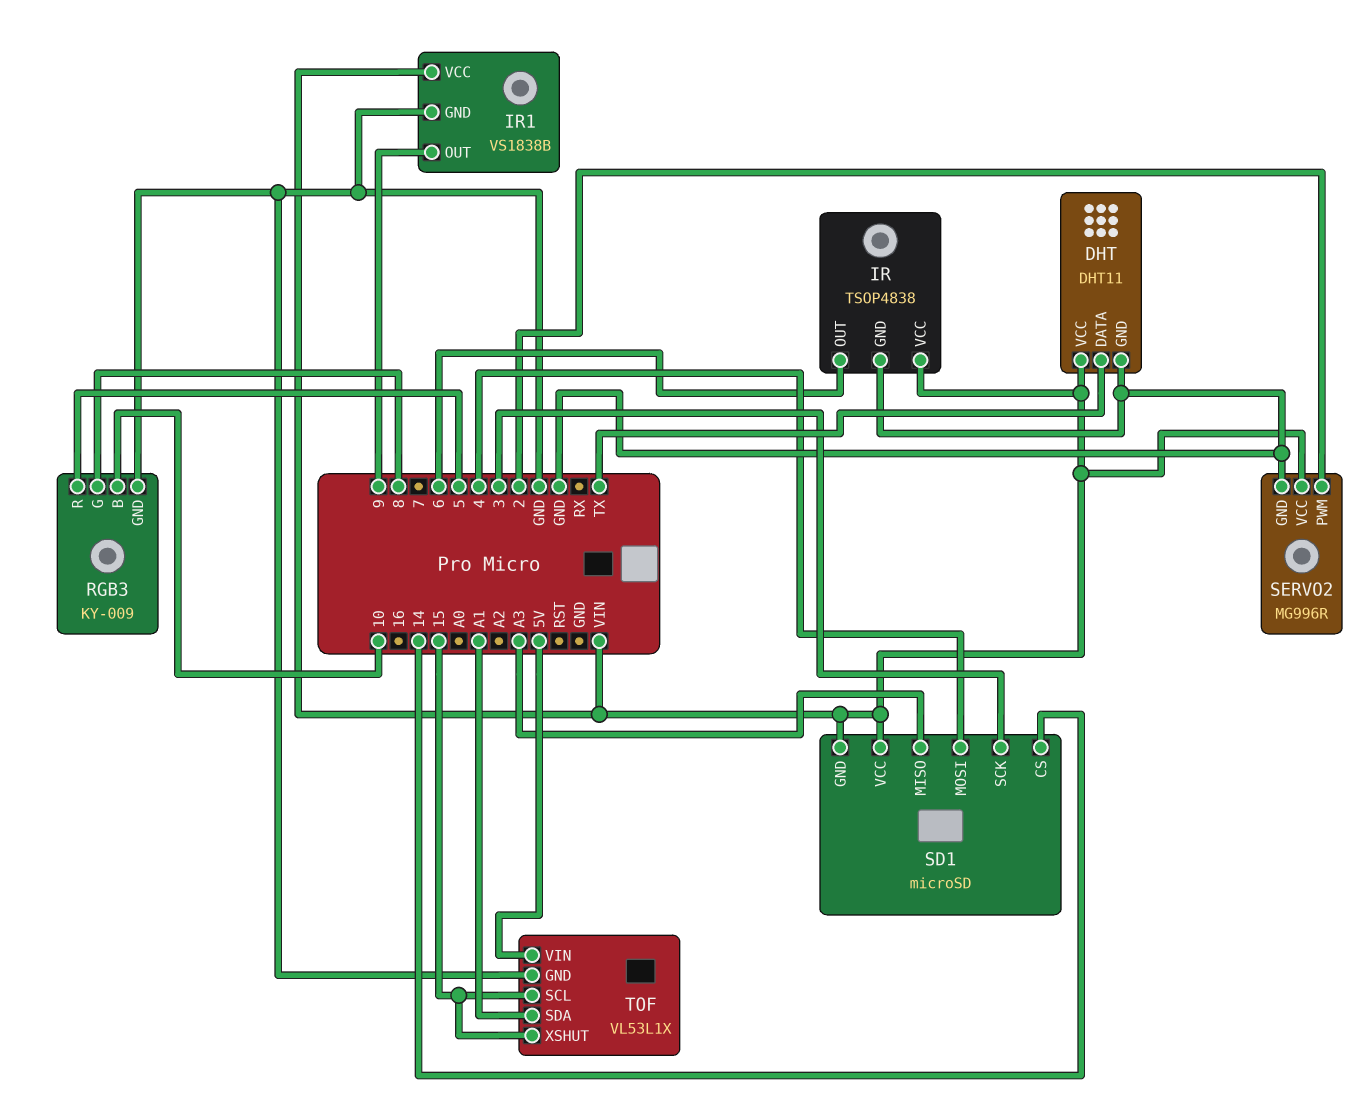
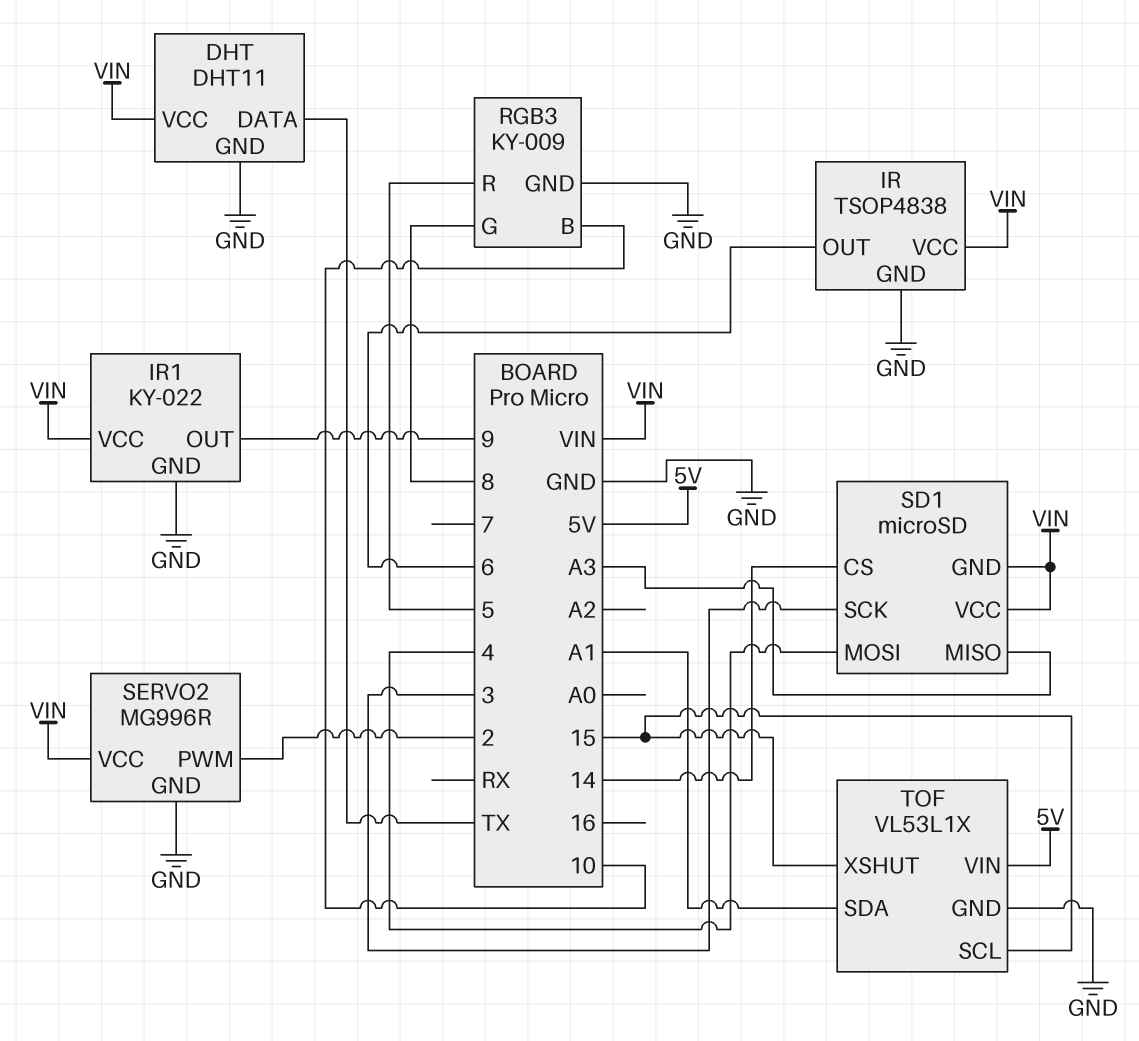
IR1: VS1838B -> KY-022

